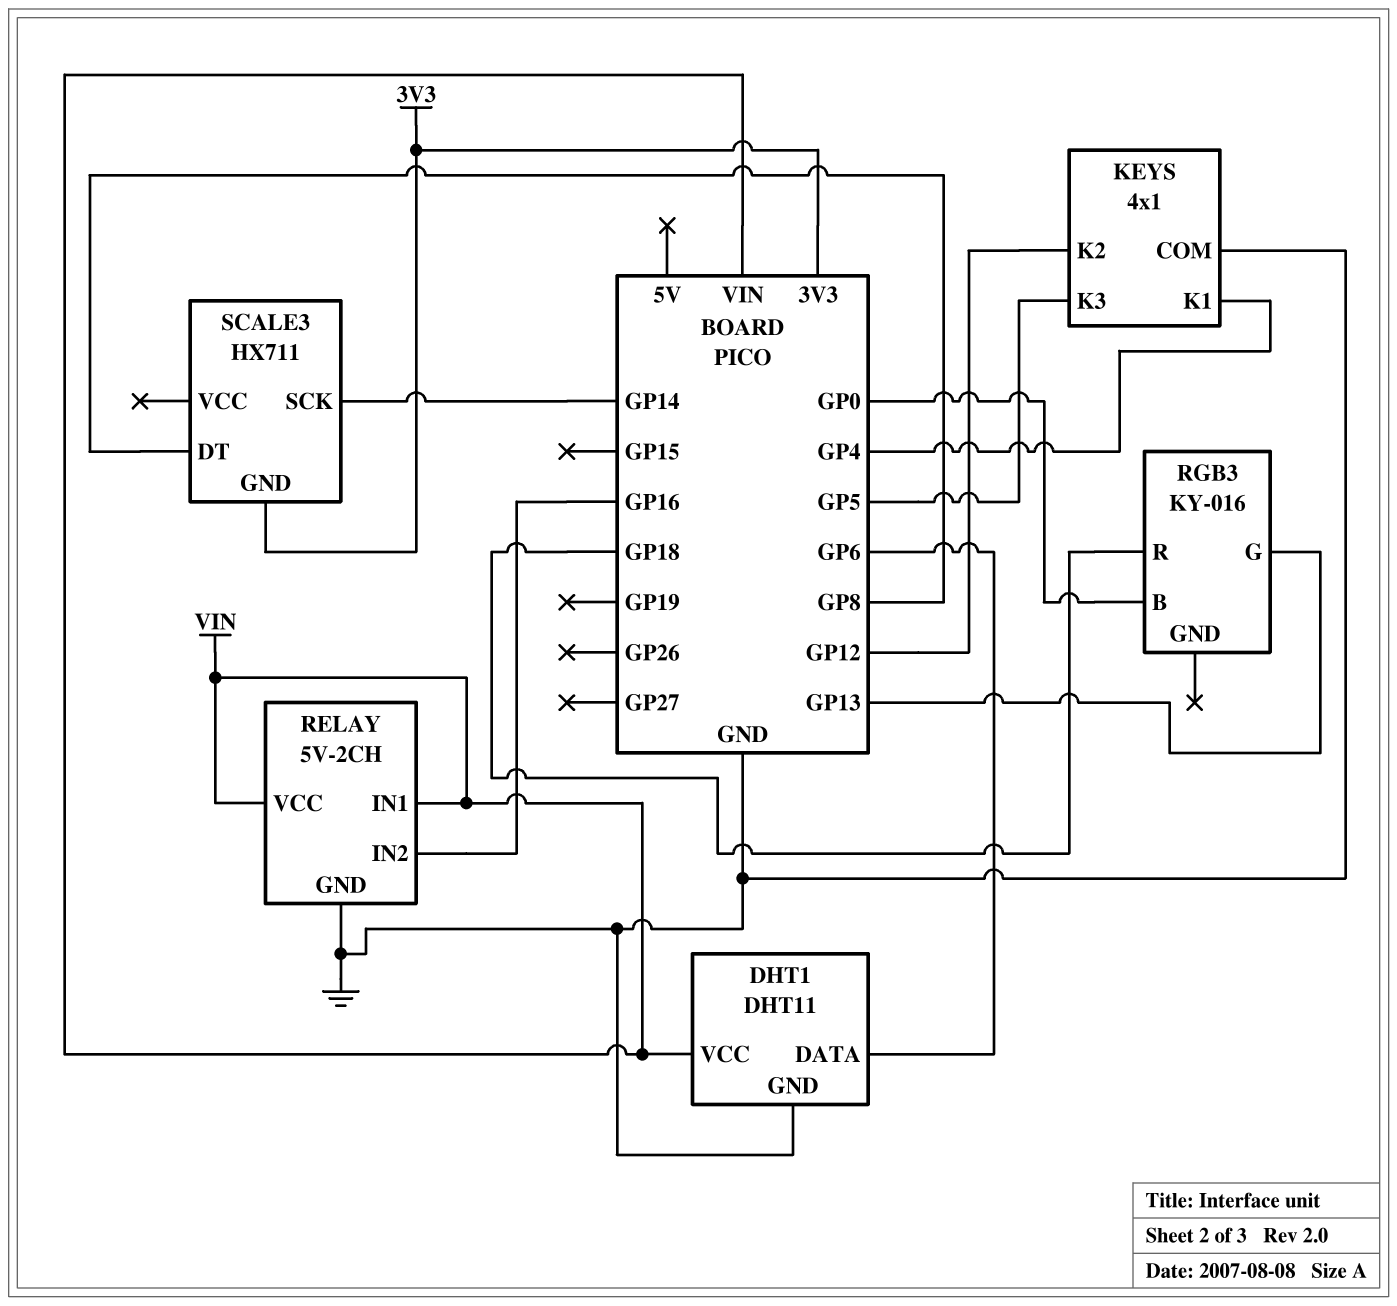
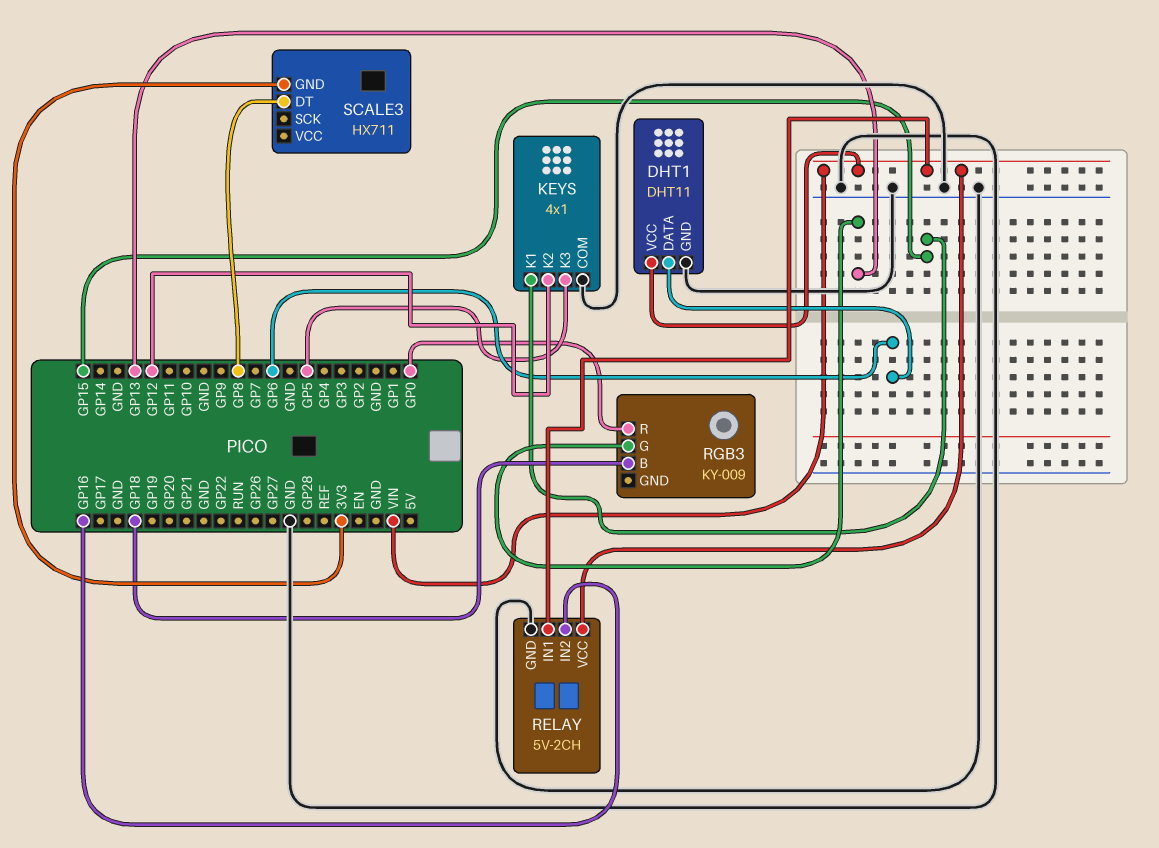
KEYS pin K1: GP4 -> GP15
RGB3: KY-016 -> KY-009
RGB3 pin B: GP0 -> GP18
RGB3 pin R: GP18 -> GP0
SCALE3 pin SCK: GP14 -> none

